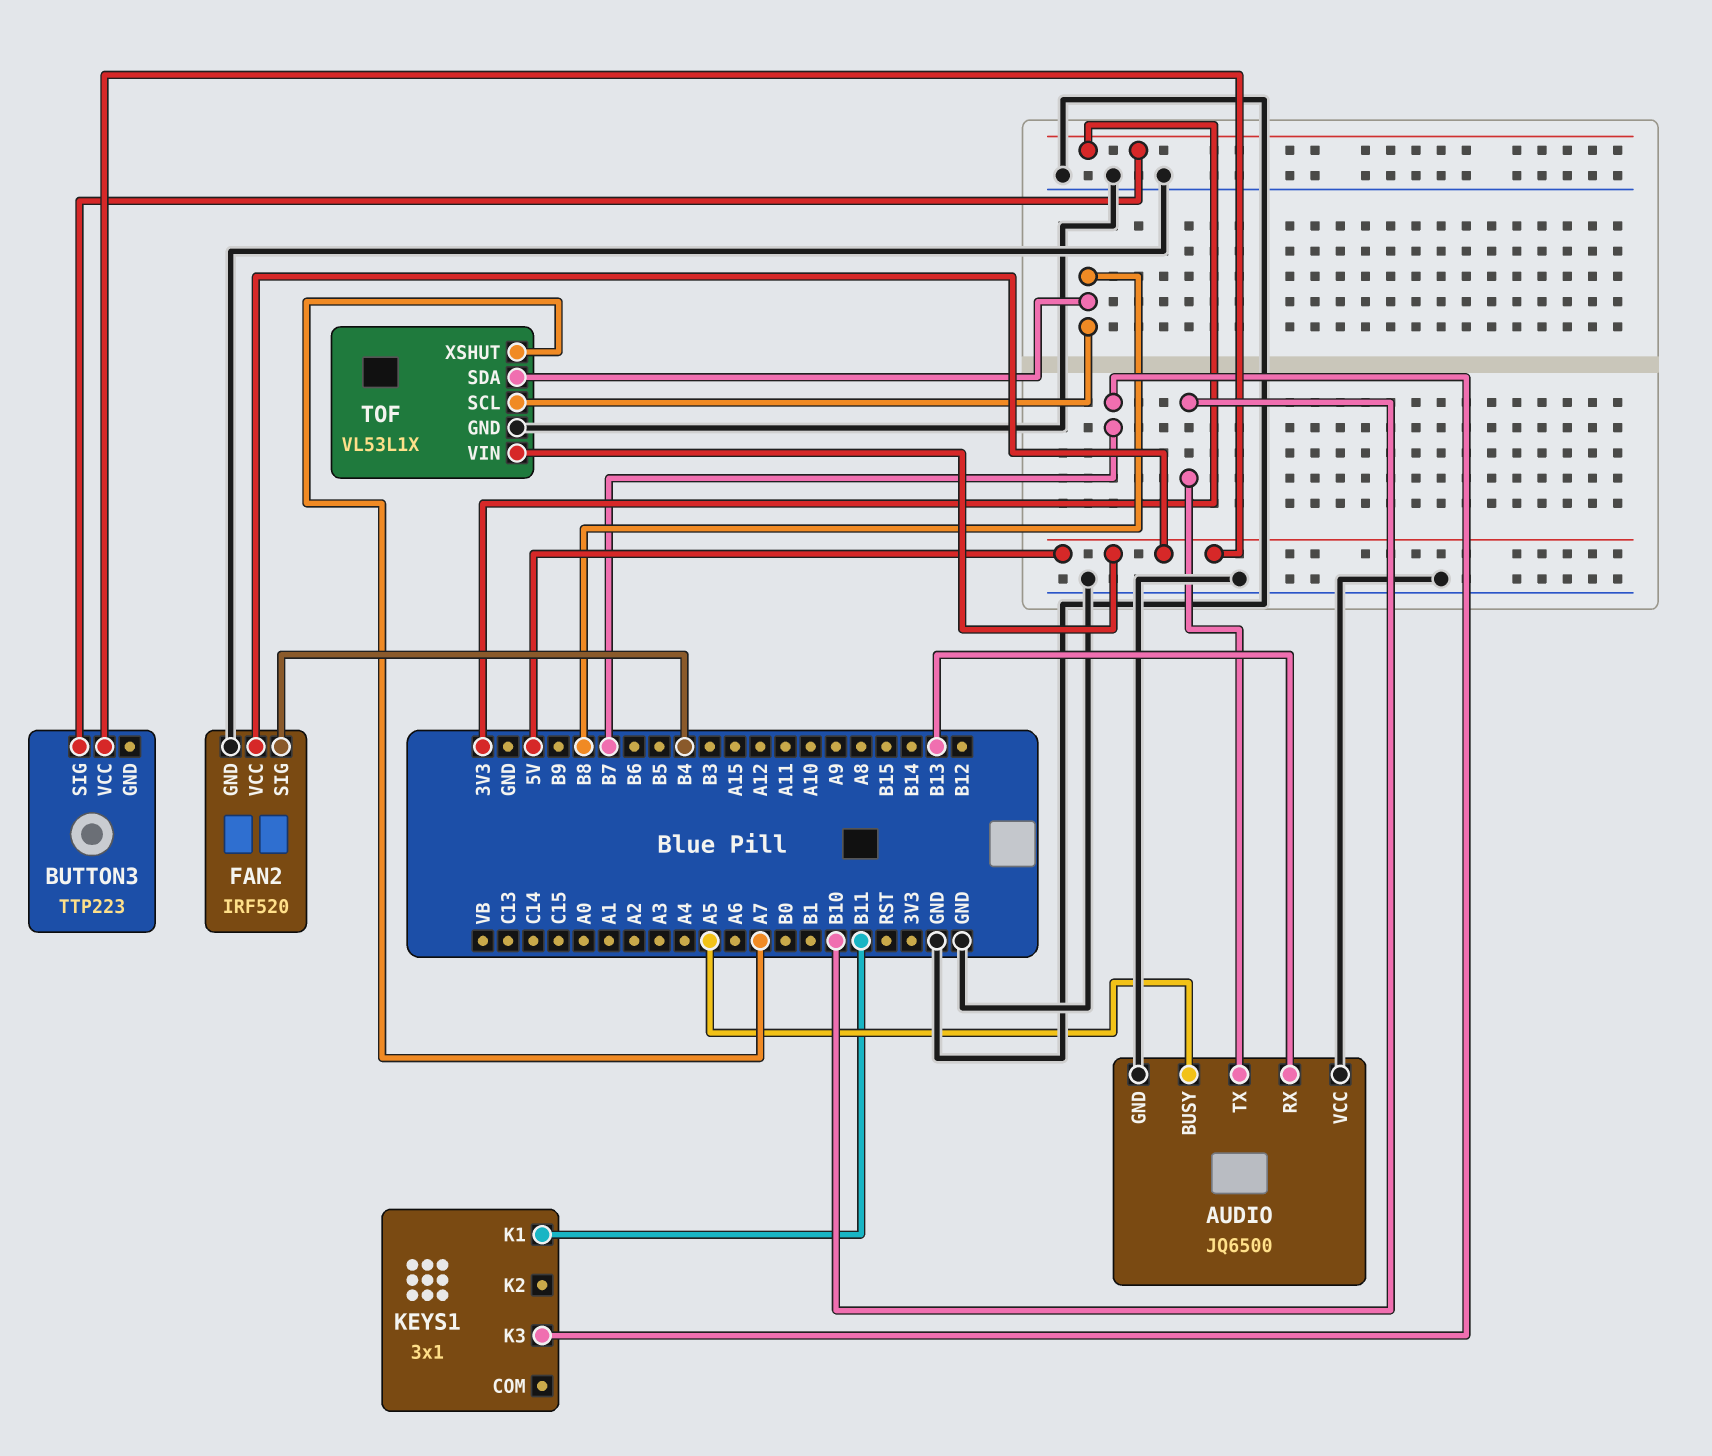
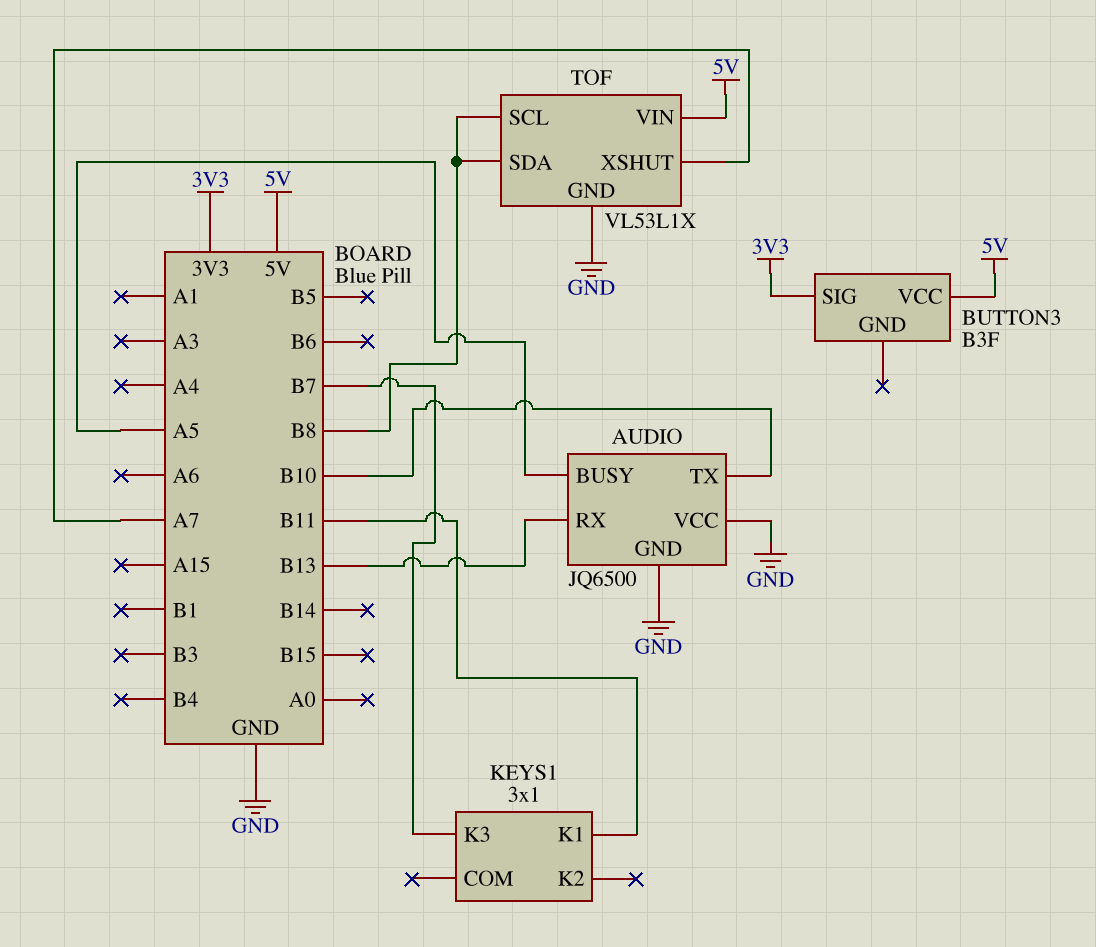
BUTTON3: TTP223 -> B3F
FAN2: IRF520 -> none
FAN2 pin GND: GND -> none
FAN2 pin SIG: B4 -> none
FAN2 pin VCC: 5V -> none

